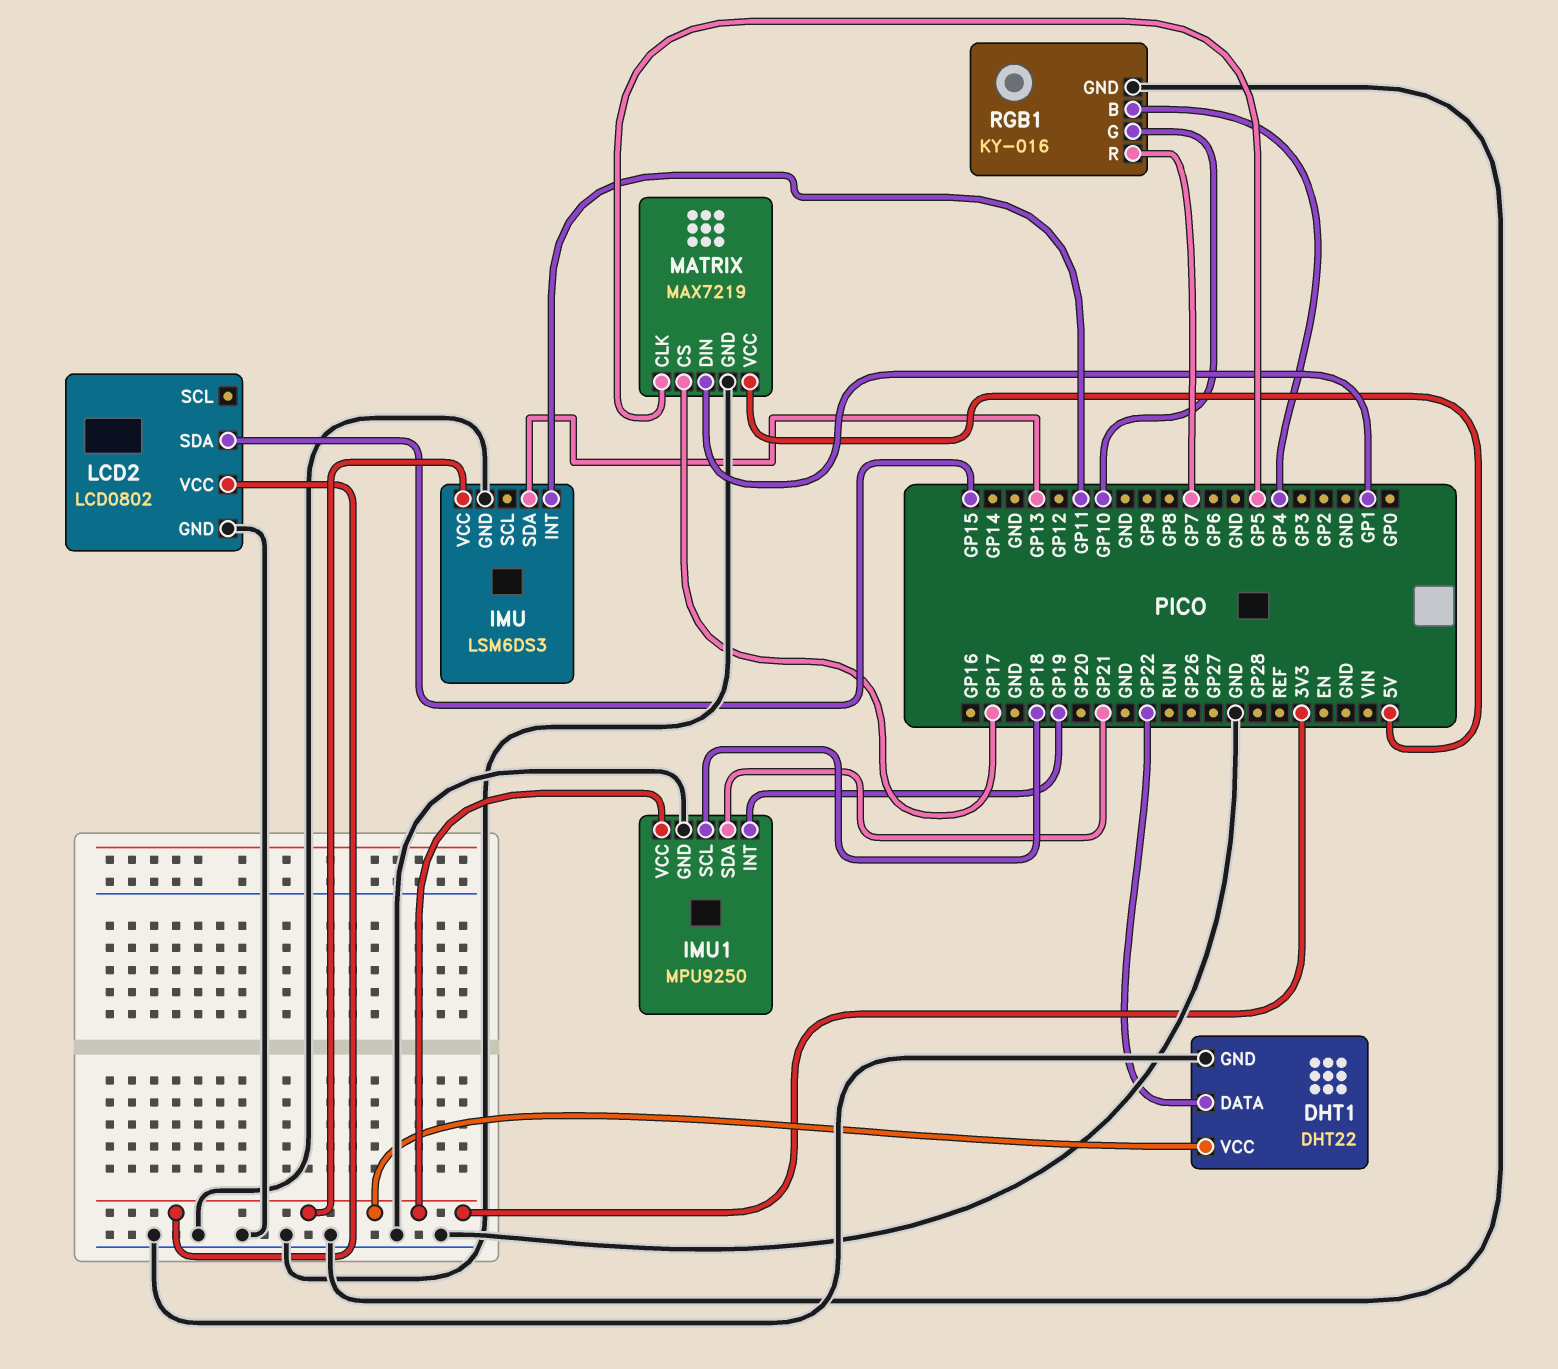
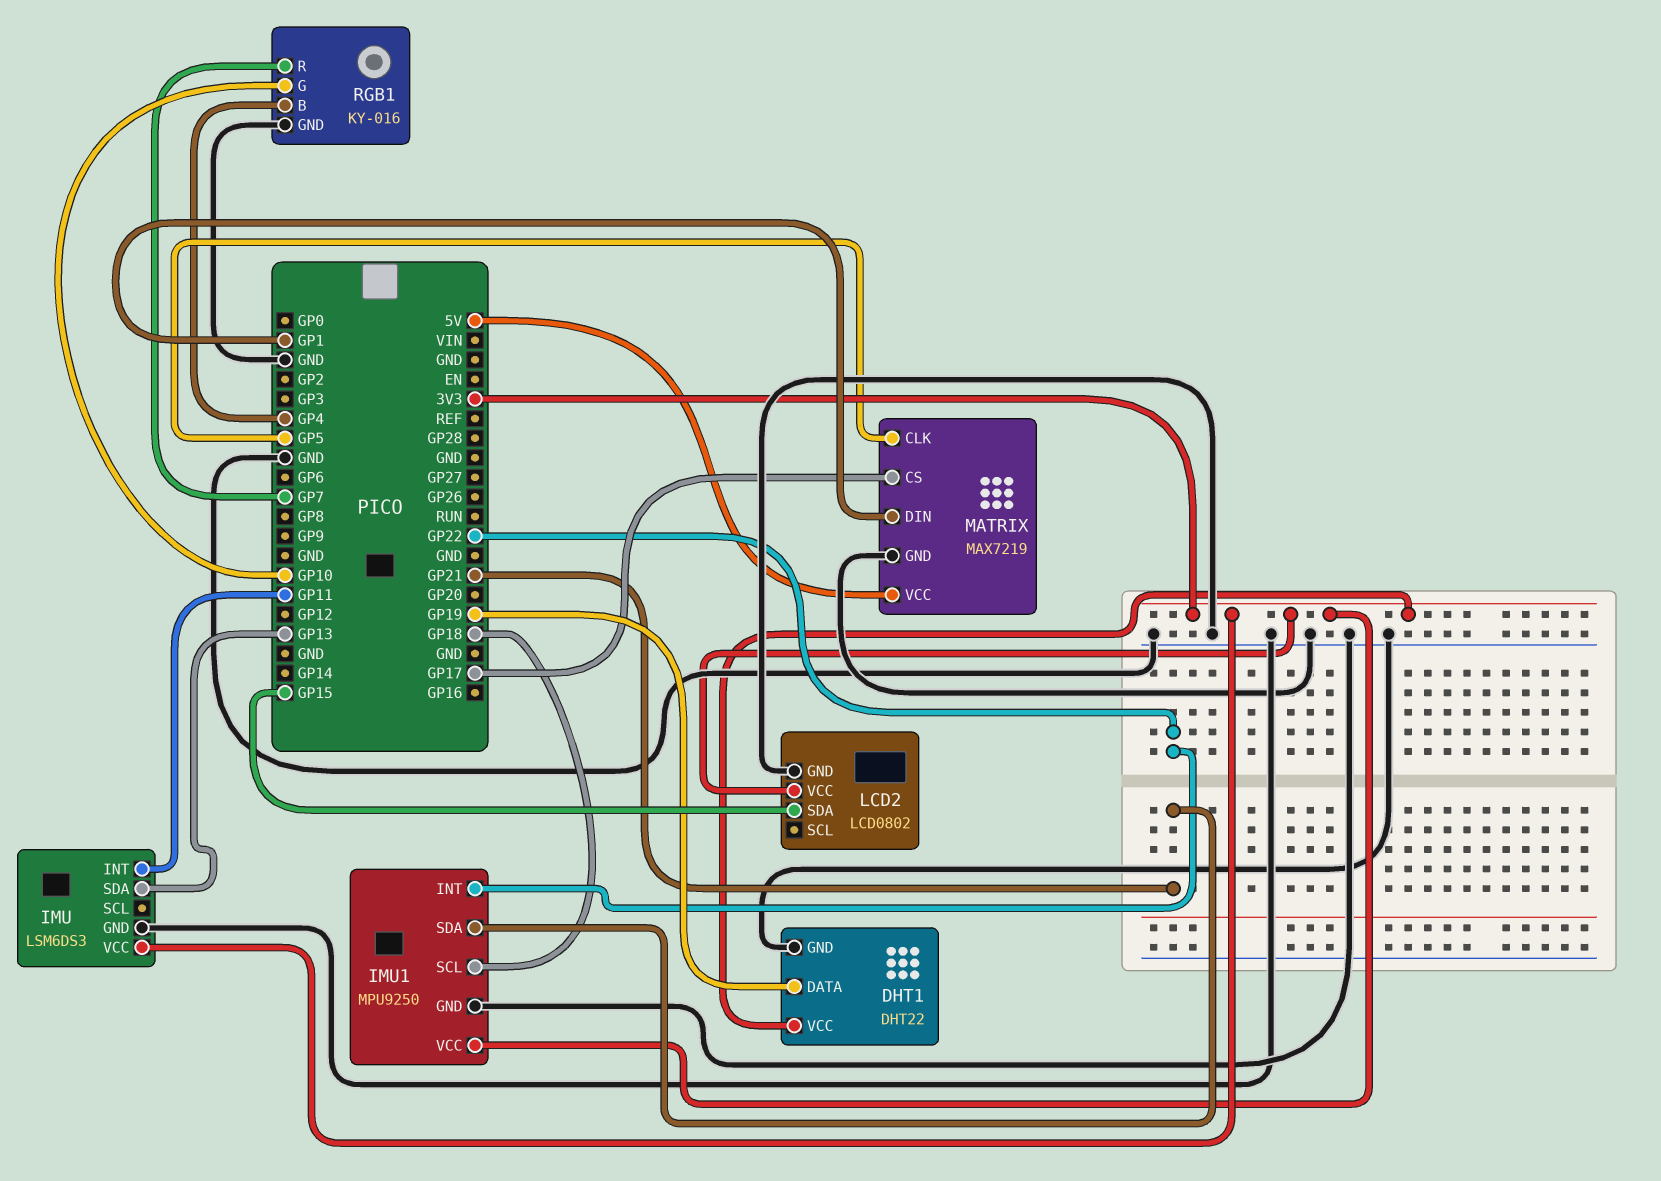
DHT1 pin DATA: GP22 -> GP19
IMU1 pin INT: GP19 -> GP22

